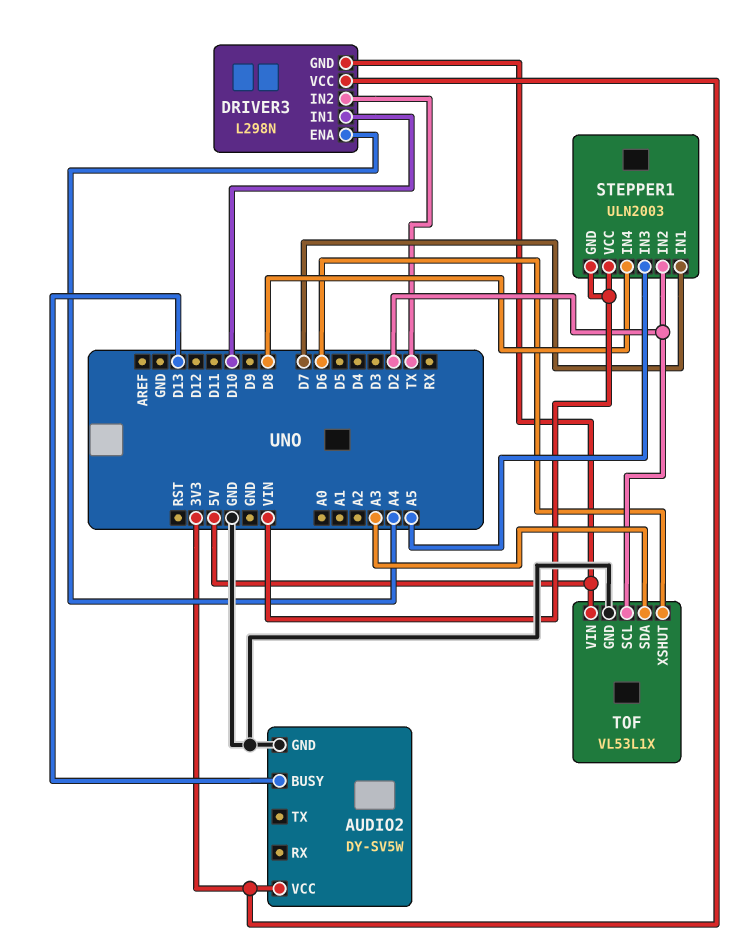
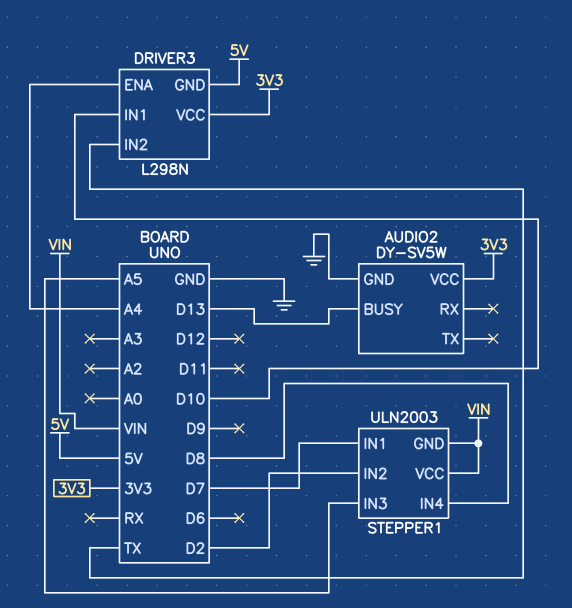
TOF: VL53L1X -> none
TOF pin GND: GND -> none
TOF pin SCL: D2 -> none
TOF pin SDA: A3 -> none
TOF pin VIN: 5V -> none
TOF pin XSHUT: D6 -> none

